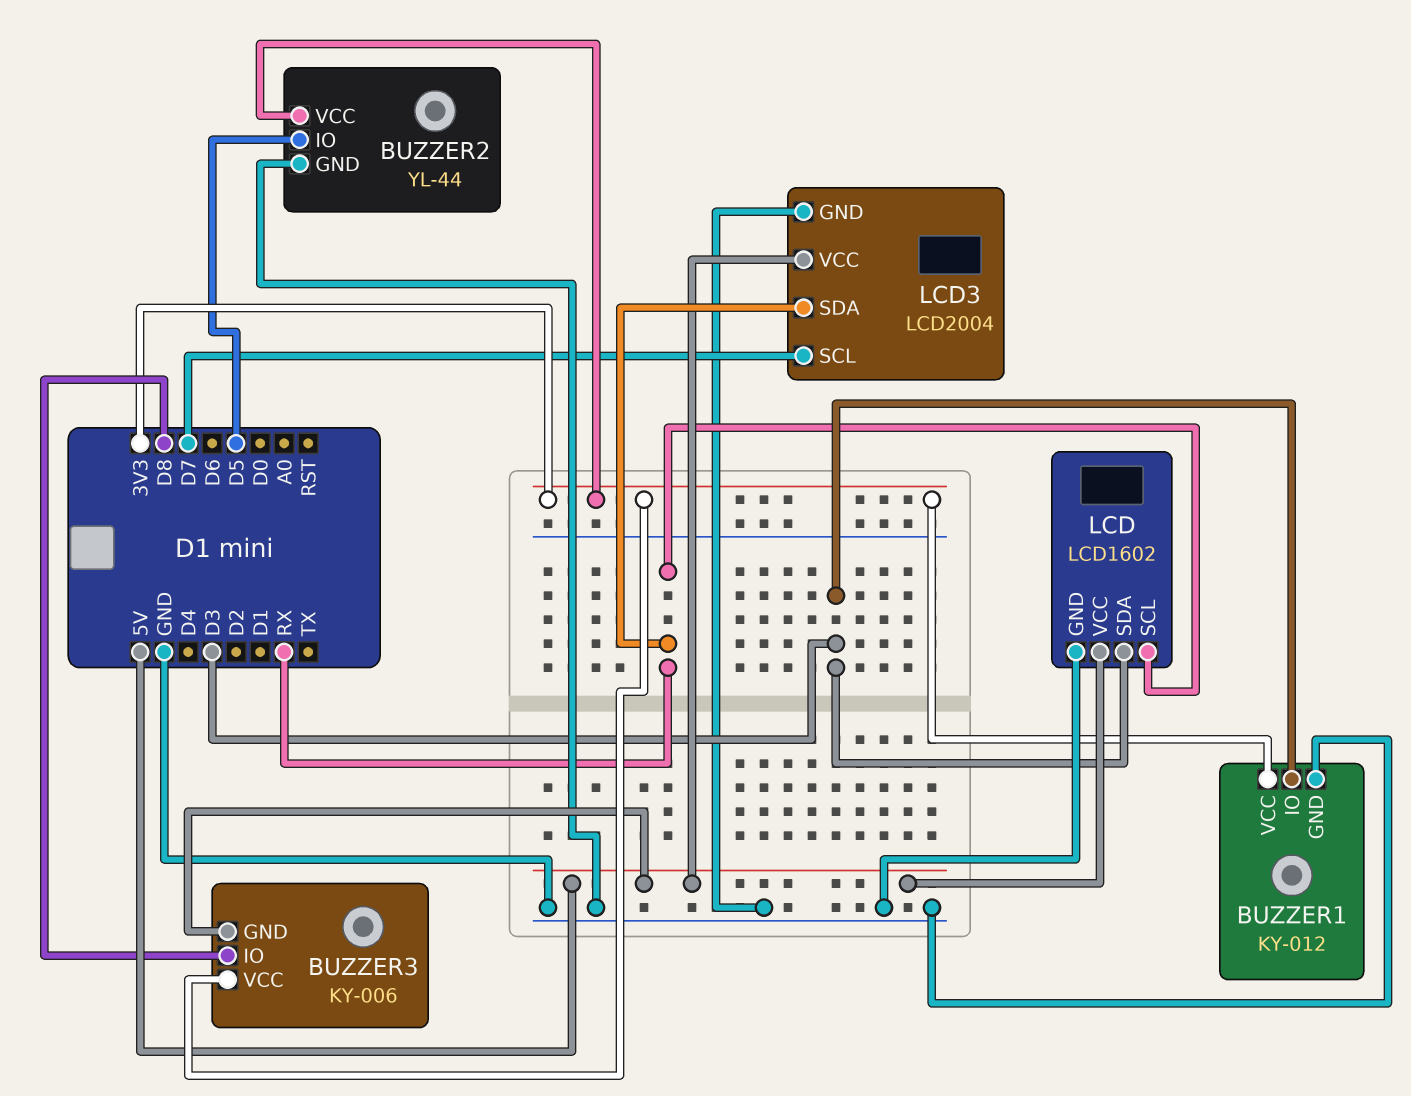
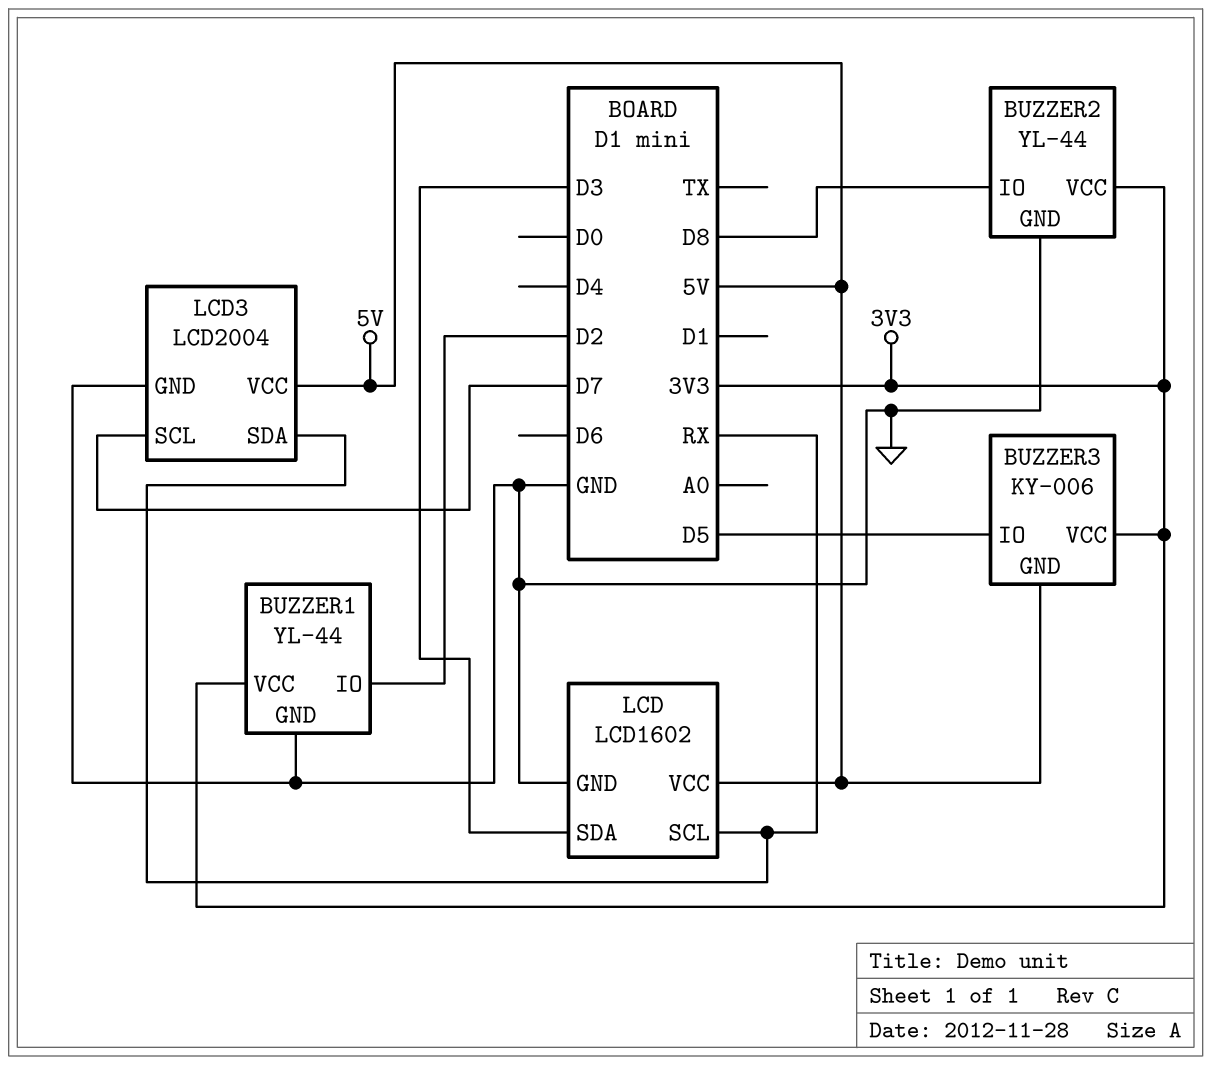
BUZZER1: KY-012 -> YL-44
BUZZER1 pin IO: D3 -> D2
BUZZER2 pin IO: D5 -> D8
BUZZER3 pin IO: D8 -> D5

